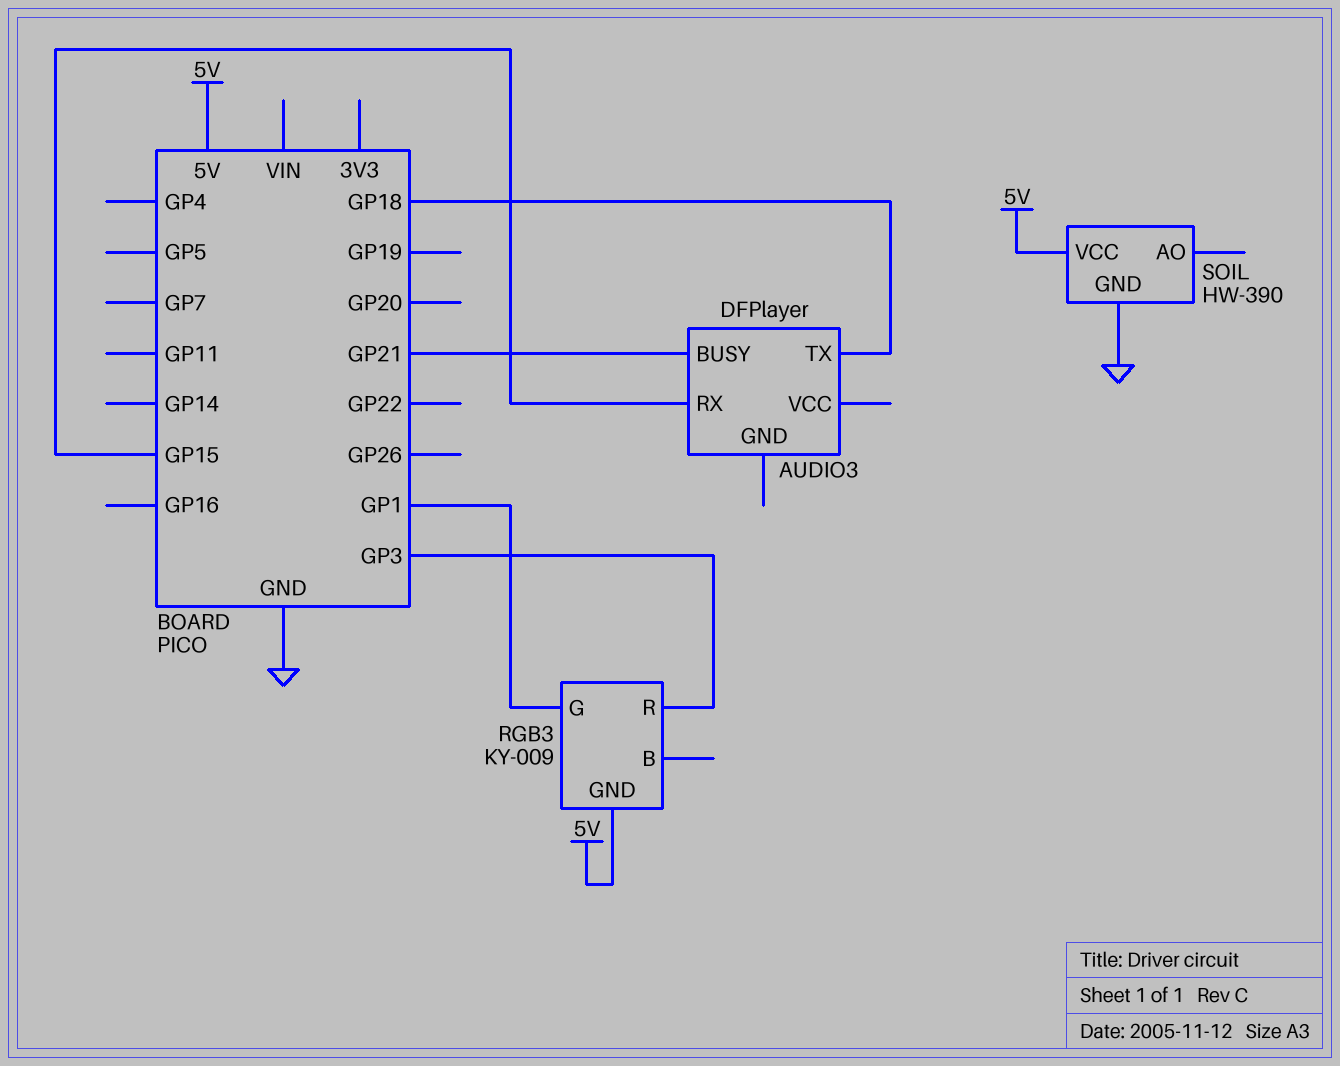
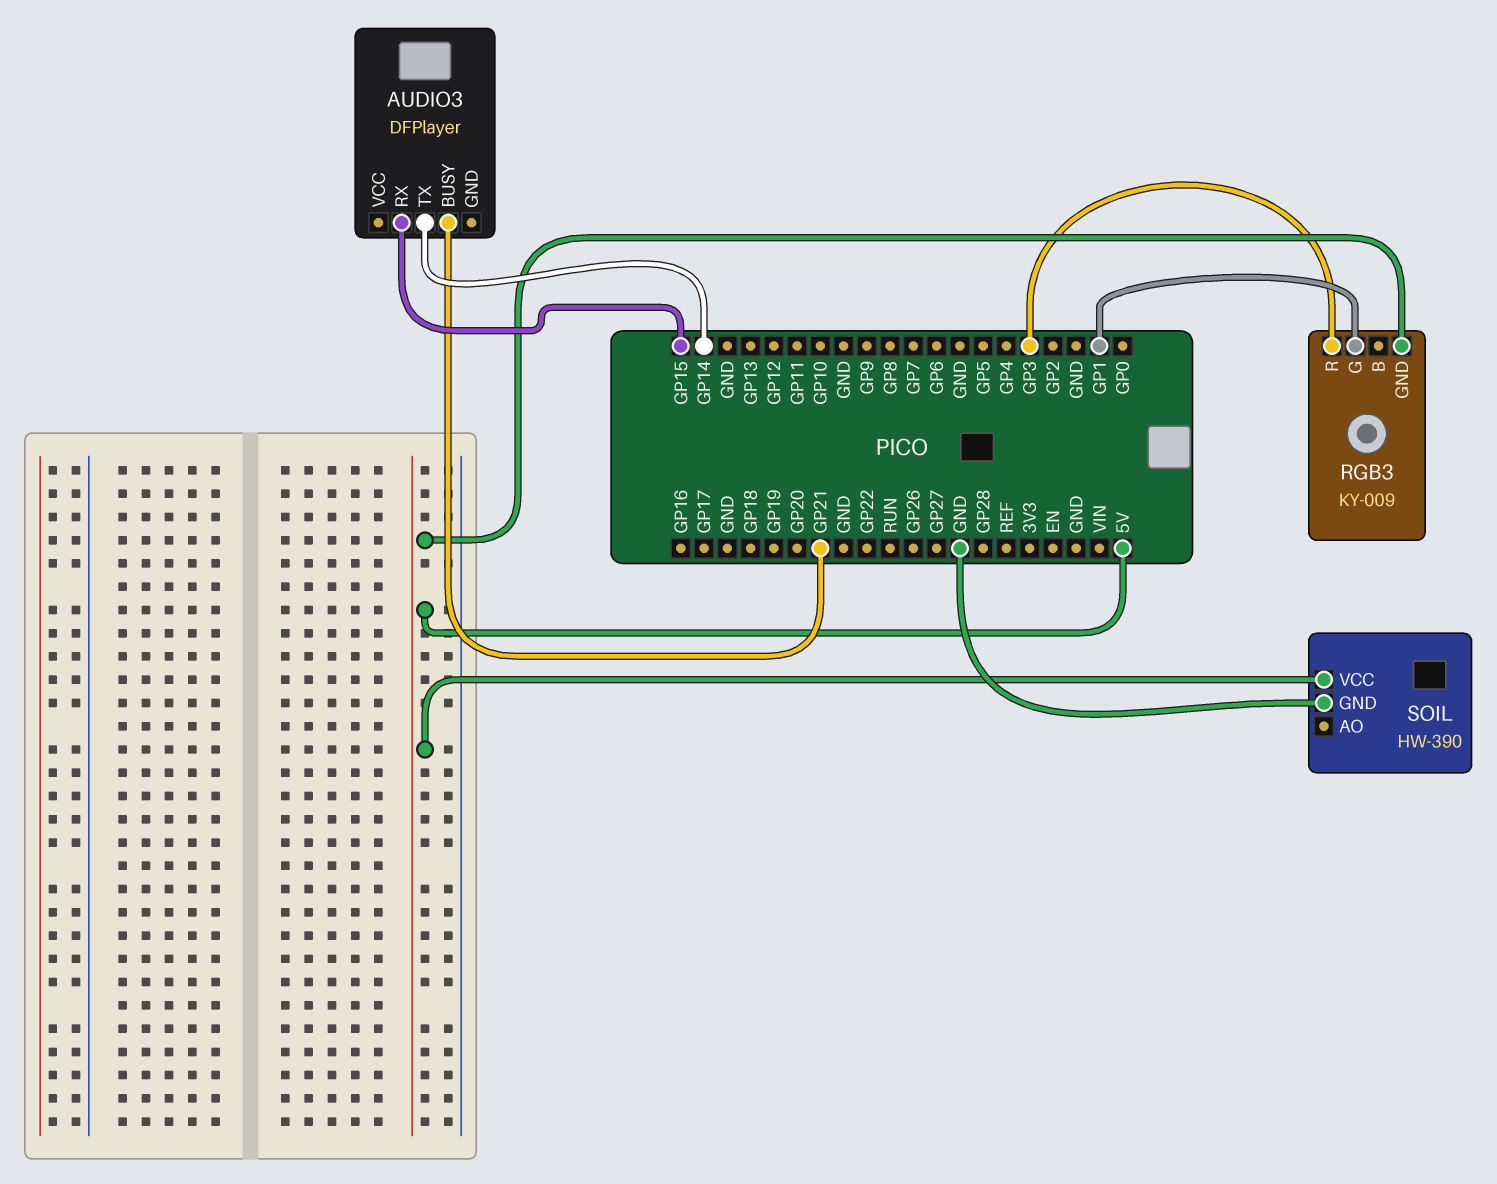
AUDIO3 pin TX: GP18 -> GP14

